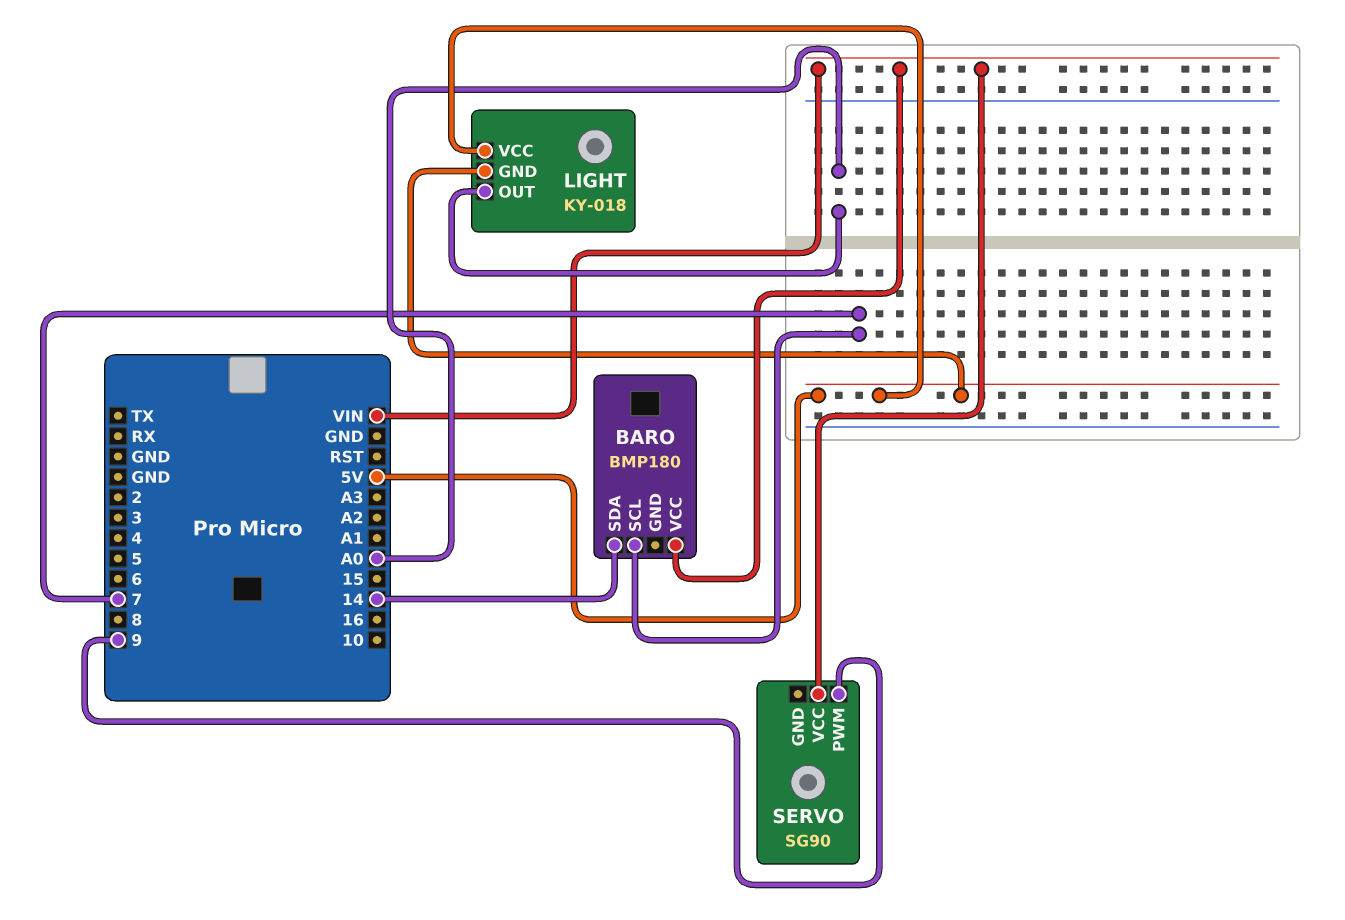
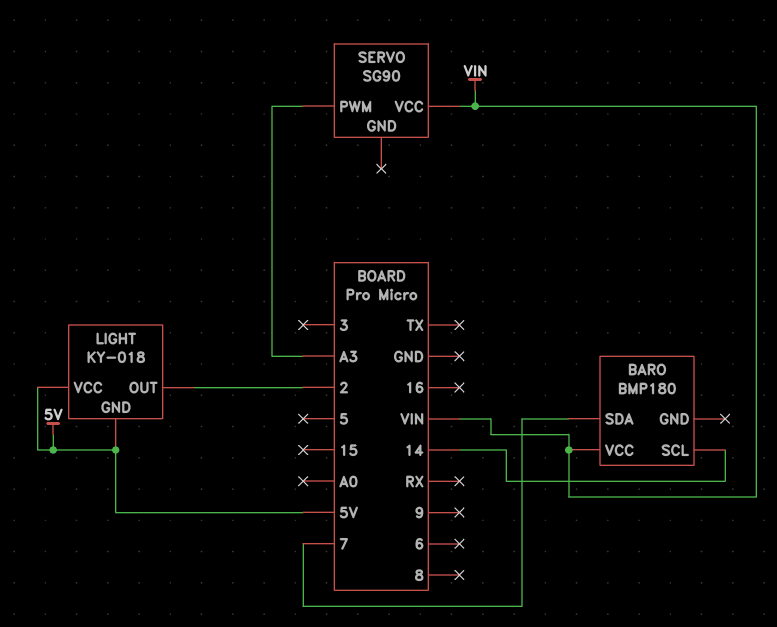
BARO pin SCL: 7 -> 14
BARO pin SDA: 14 -> 7
LIGHT pin OUT: A0 -> 2
SERVO pin PWM: 9 -> A3

